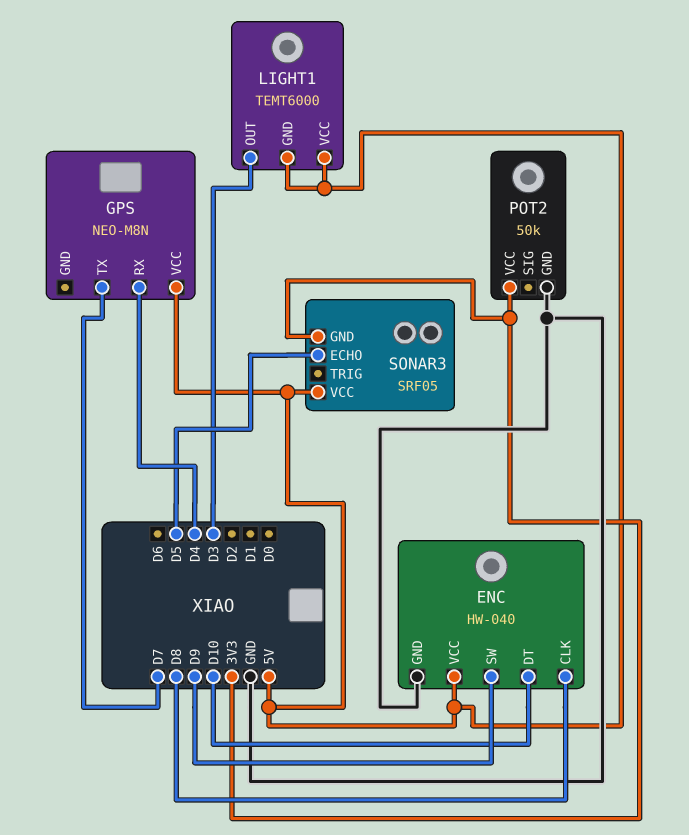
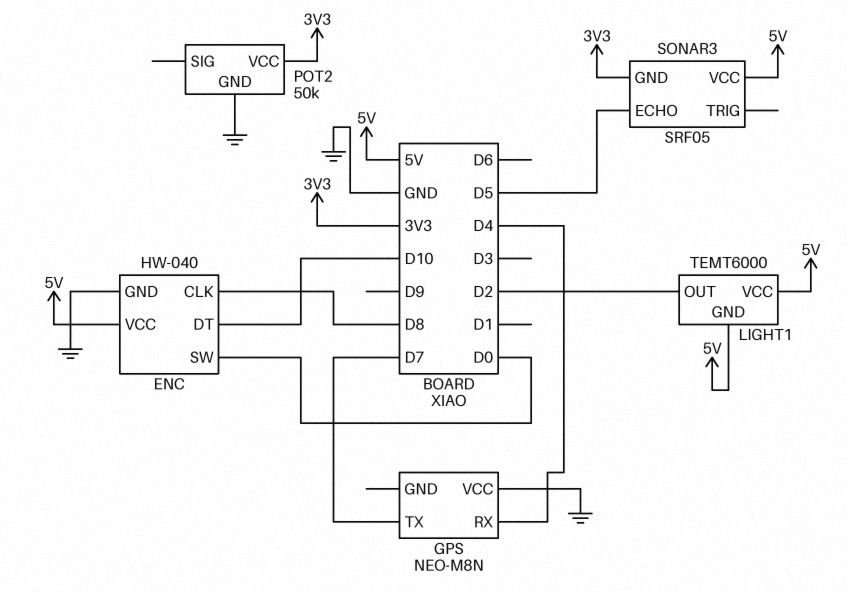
ENC pin SW: D9 -> D0
GPS pin VCC: 5V -> GND
LIGHT1 pin OUT: D3 -> D2

